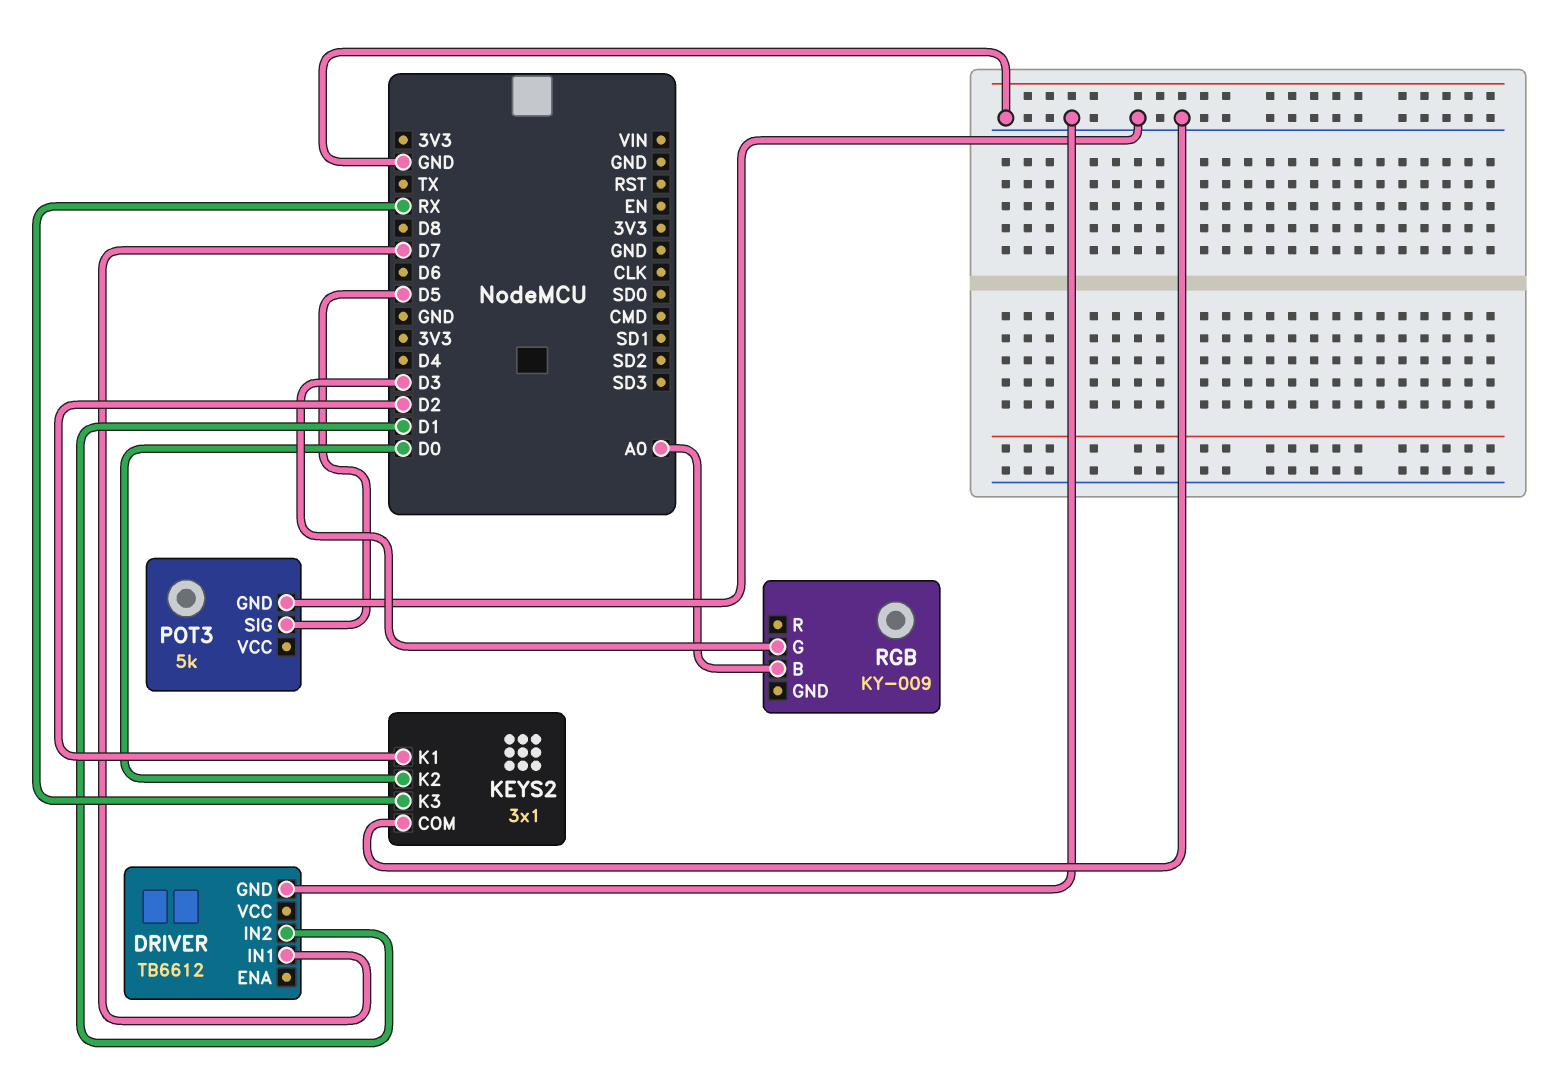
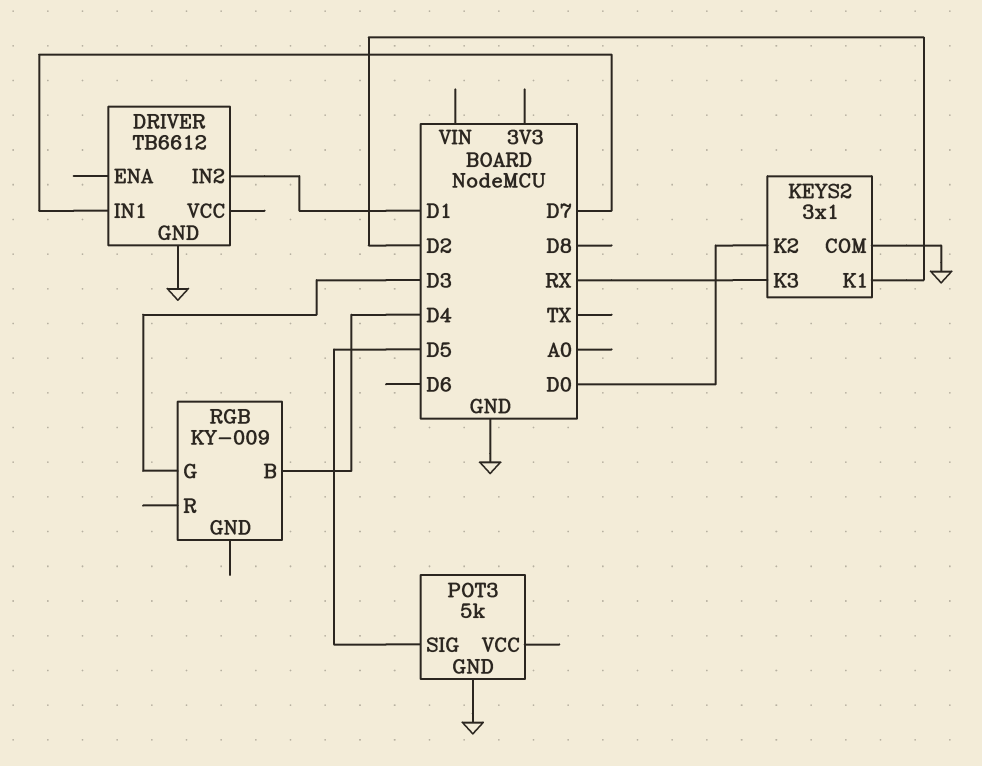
RGB pin B: A0 -> D4

